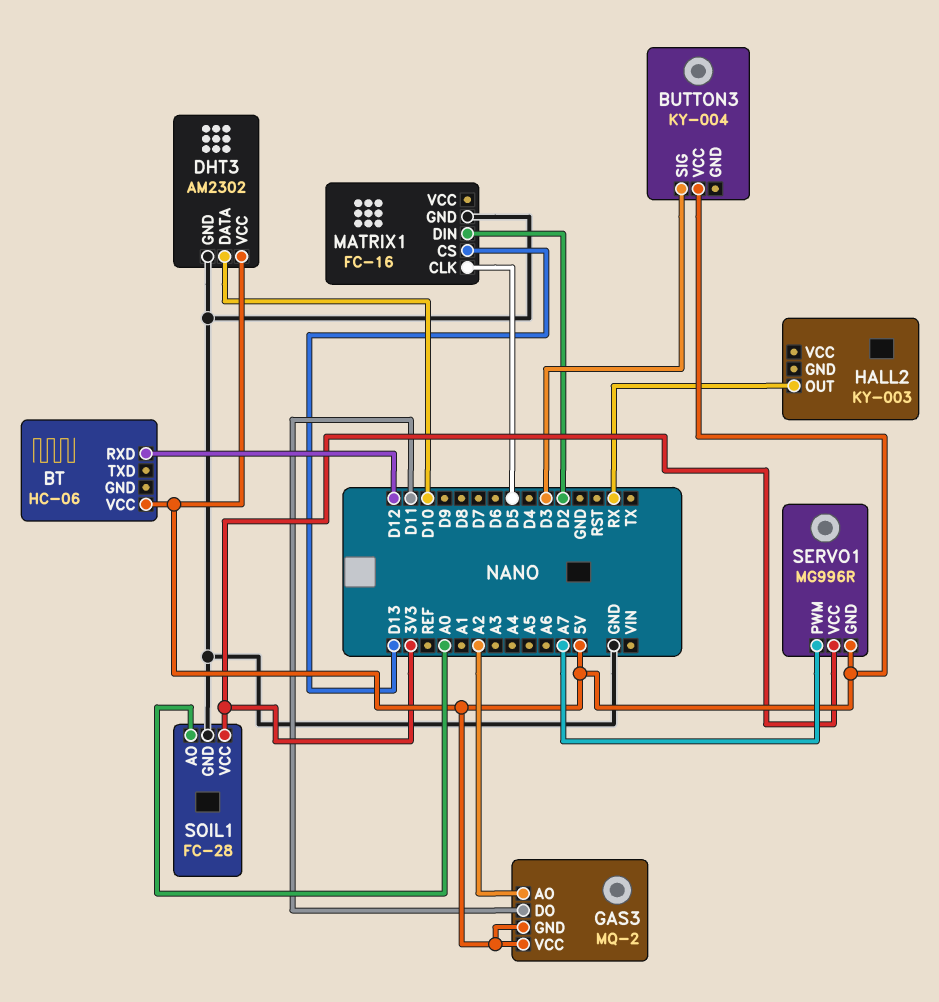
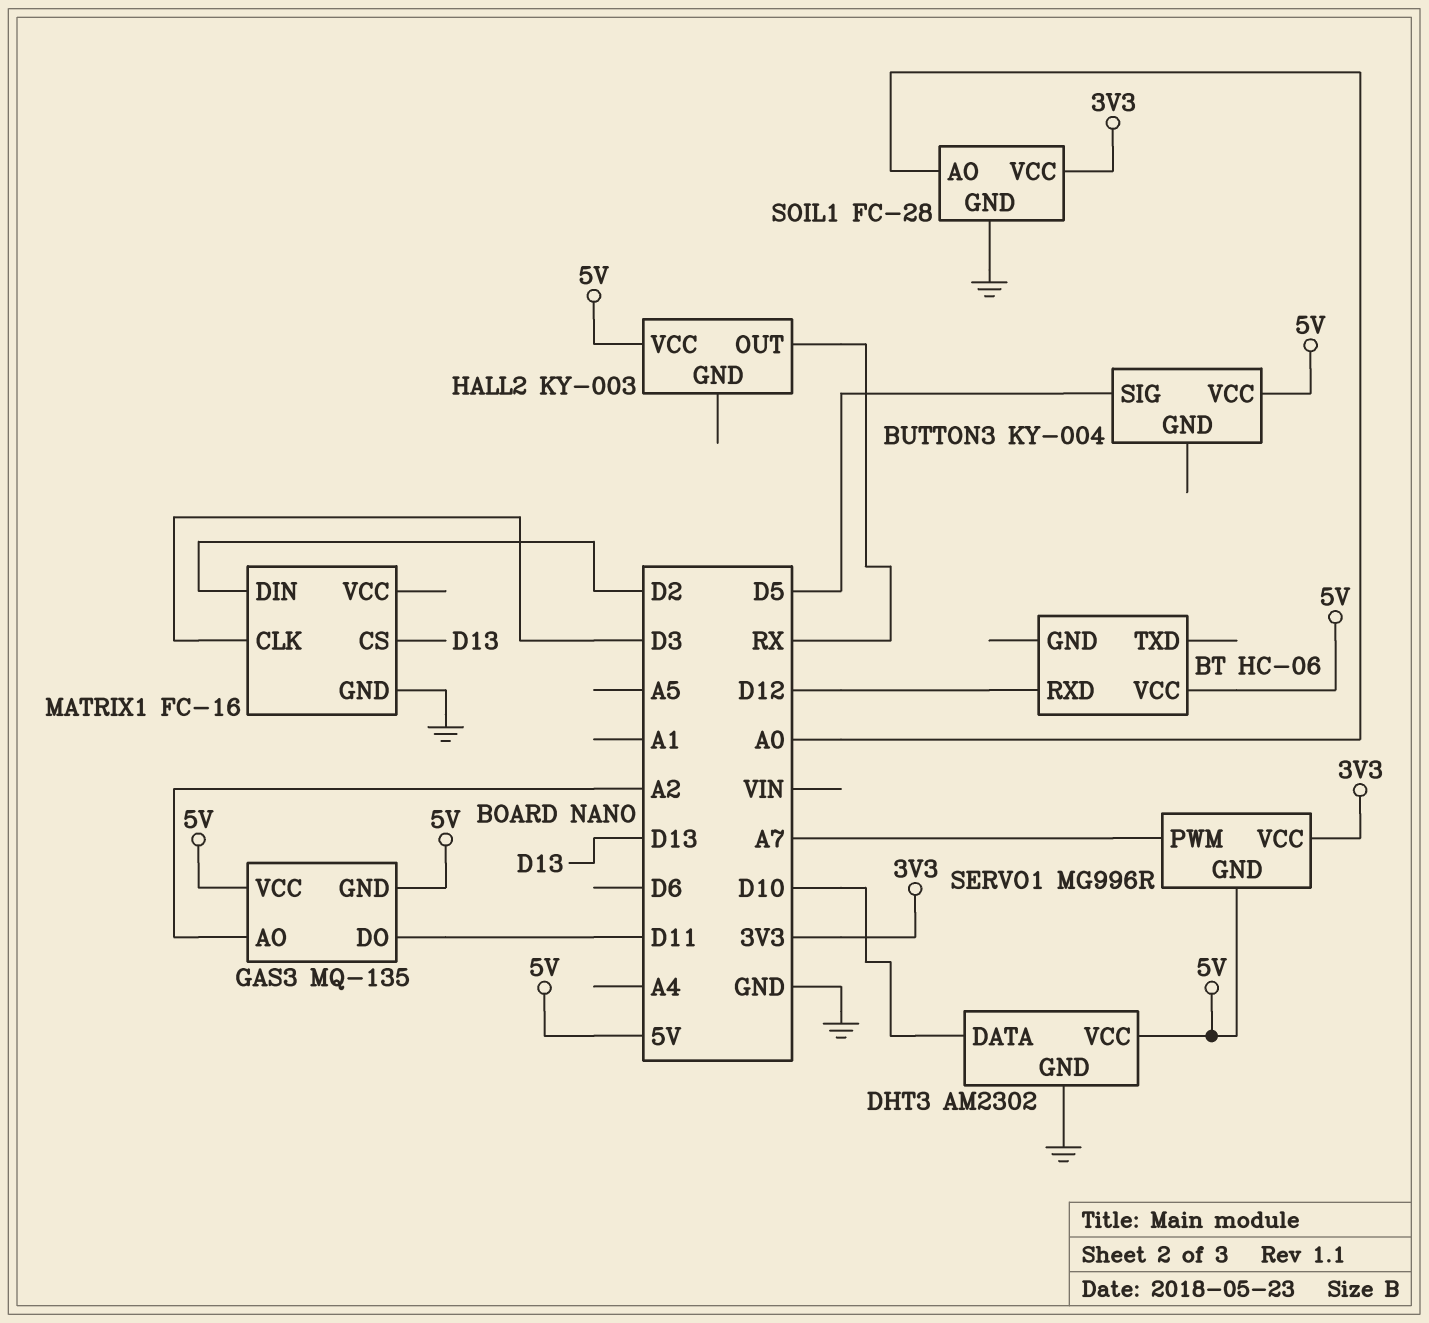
BUTTON3 pin SIG: D3 -> D5
GAS3: MQ-2 -> MQ-135
HALL2 pin VCC: none -> 5V
MATRIX1 pin CLK: D5 -> D3

